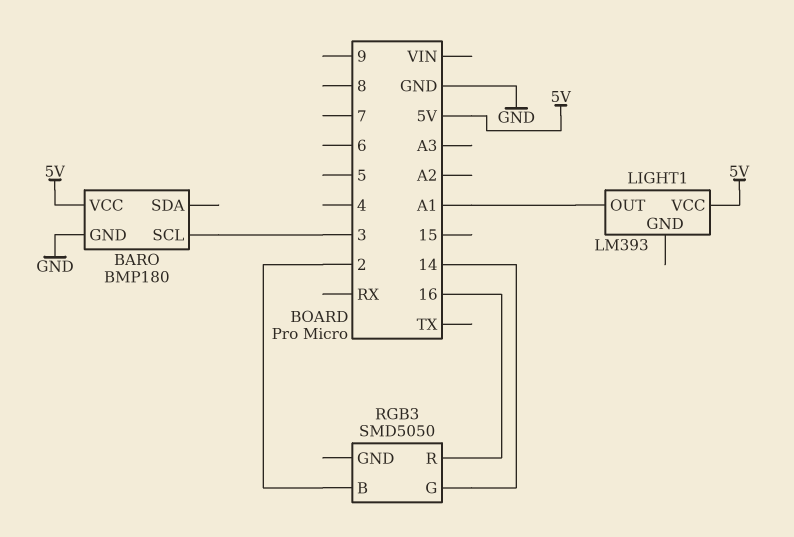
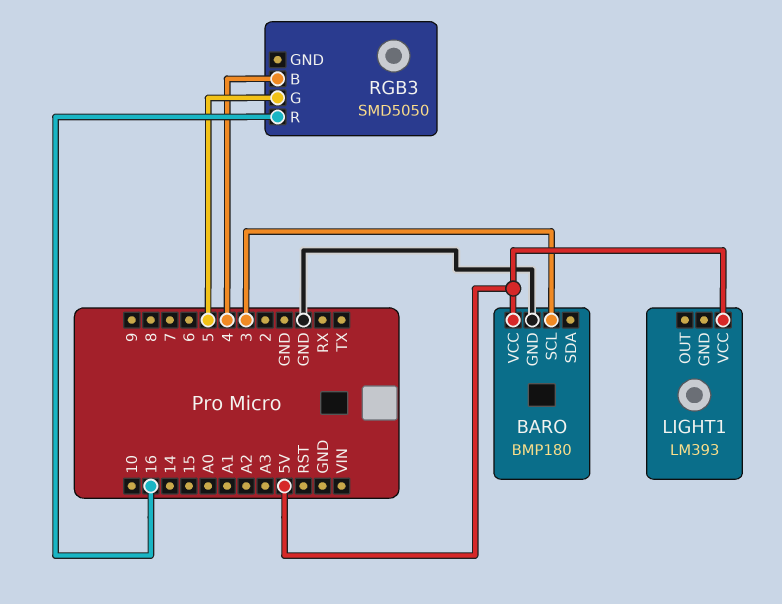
LIGHT1 pin OUT: A1 -> none
RGB3 pin B: 2 -> 4
RGB3 pin G: 14 -> 5

